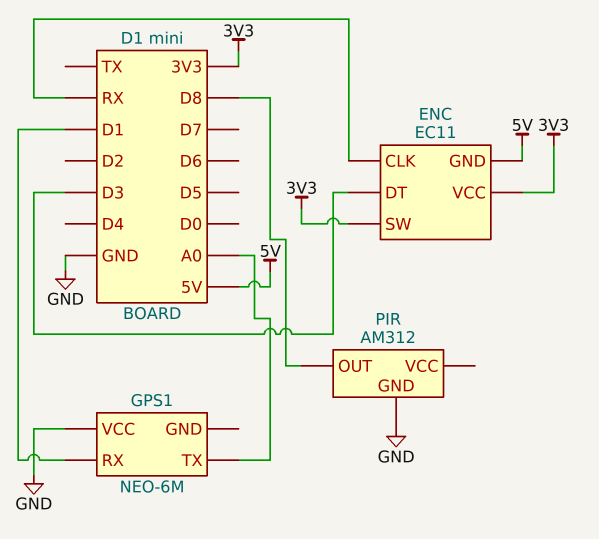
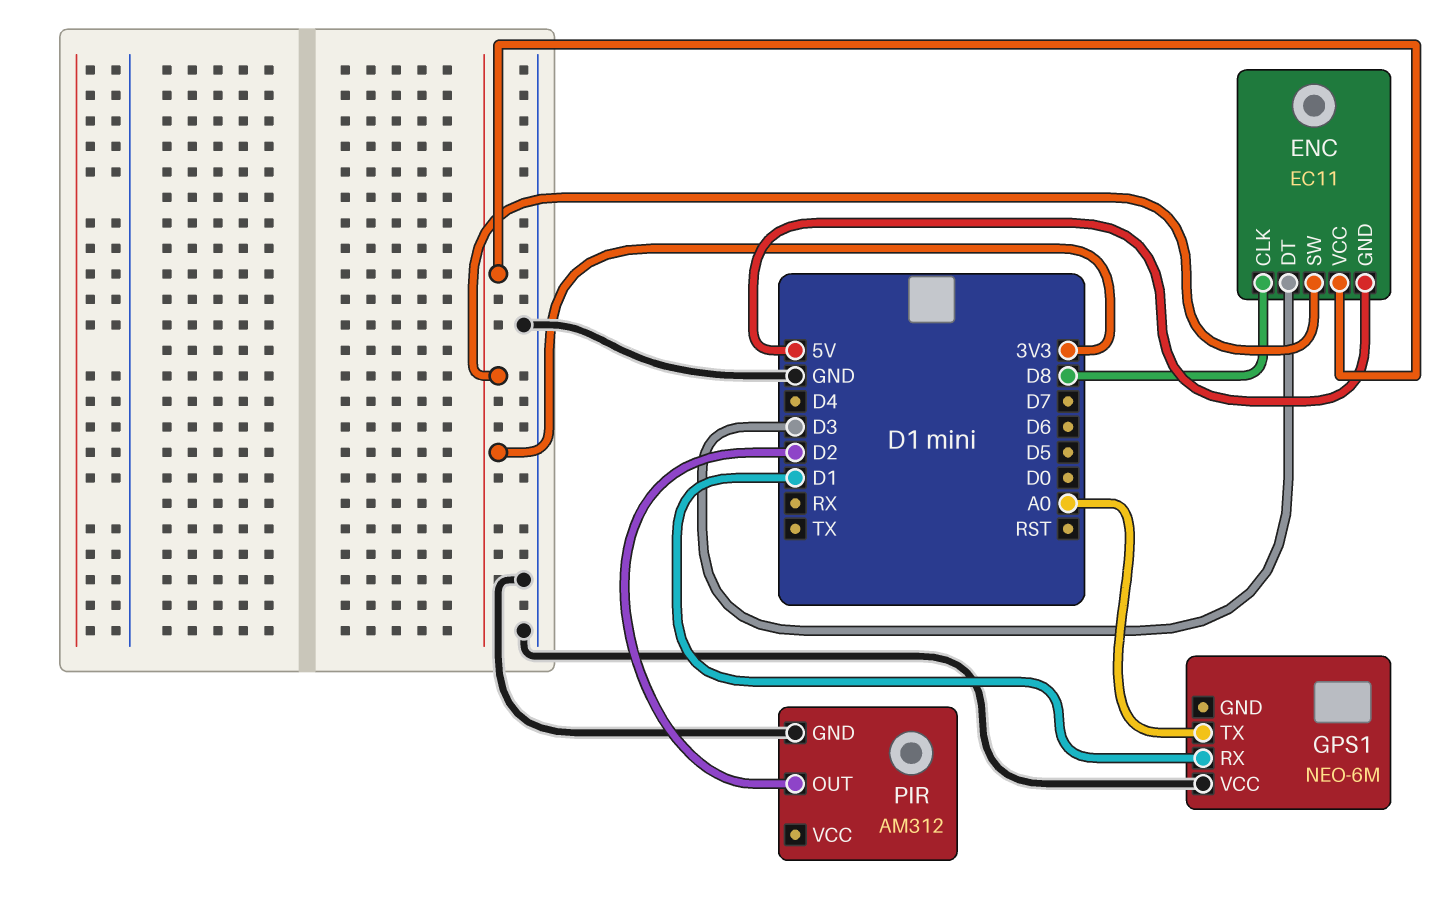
ENC pin CLK: RX -> D8
PIR pin OUT: D8 -> D2

